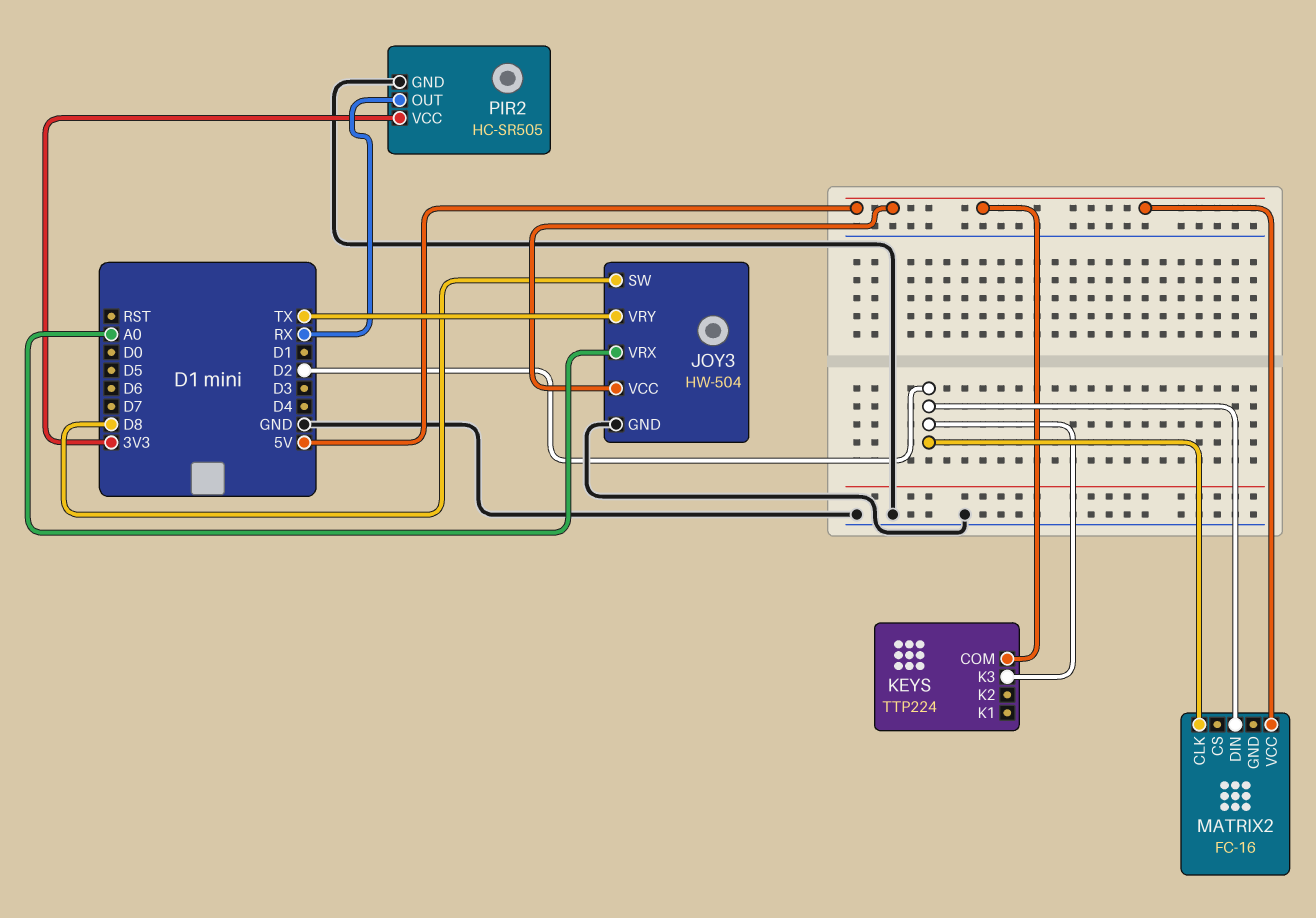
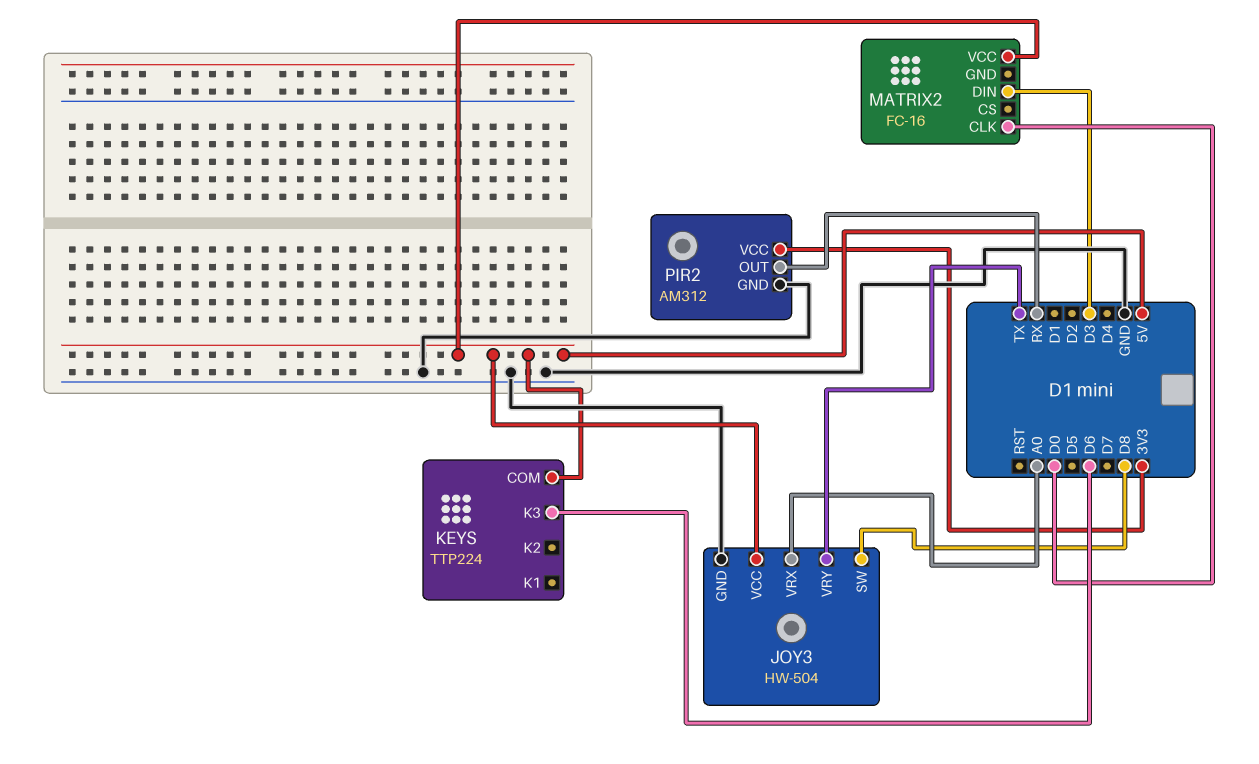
KEYS pin K3: D2 -> D6
MATRIX2 pin CLK: D2 -> D0
MATRIX2 pin DIN: D2 -> D3
PIR2: HC-SR505 -> AM312

